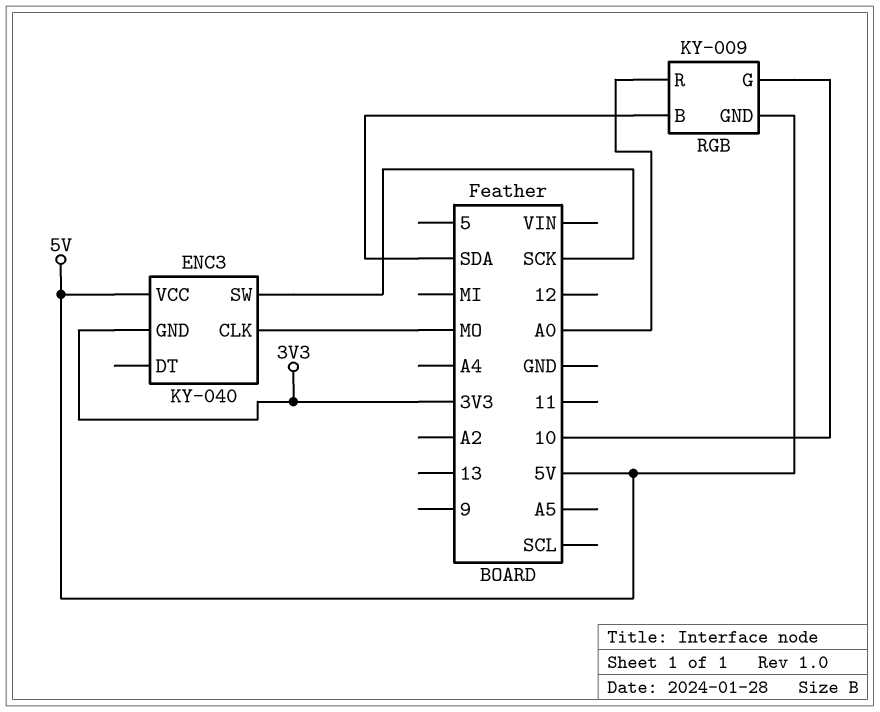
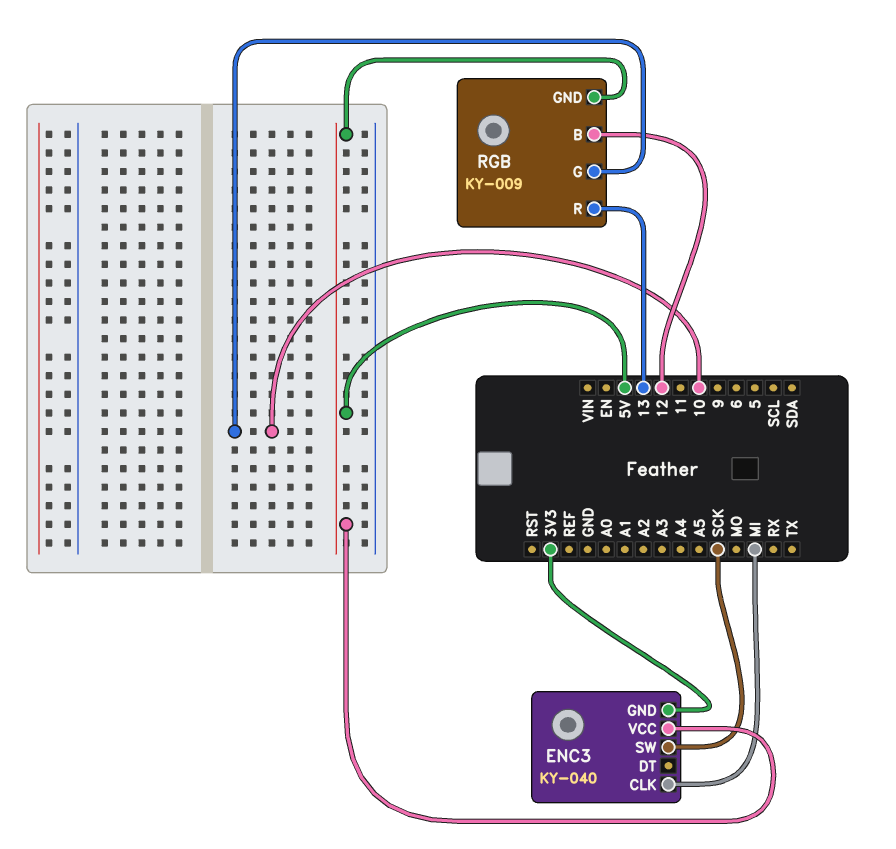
ENC3 pin CLK: MO -> MI
RGB pin B: SDA -> 12
RGB pin R: A0 -> 13

